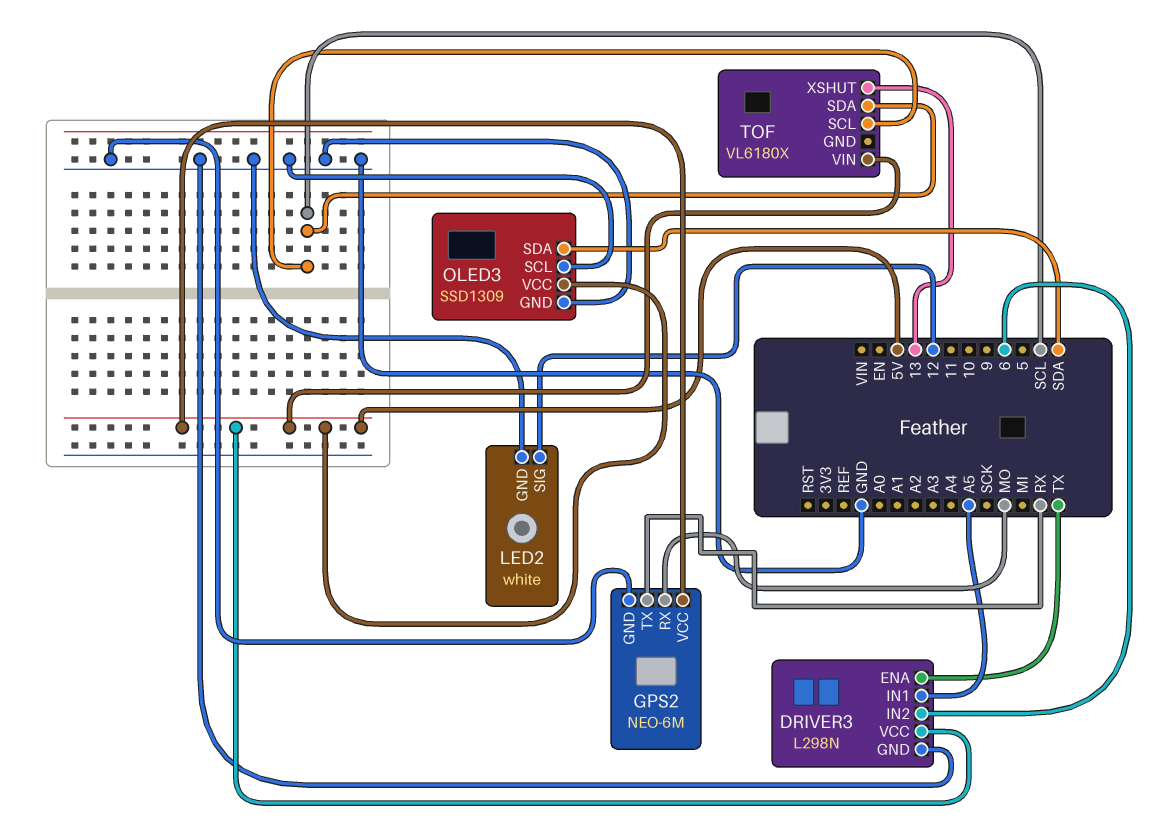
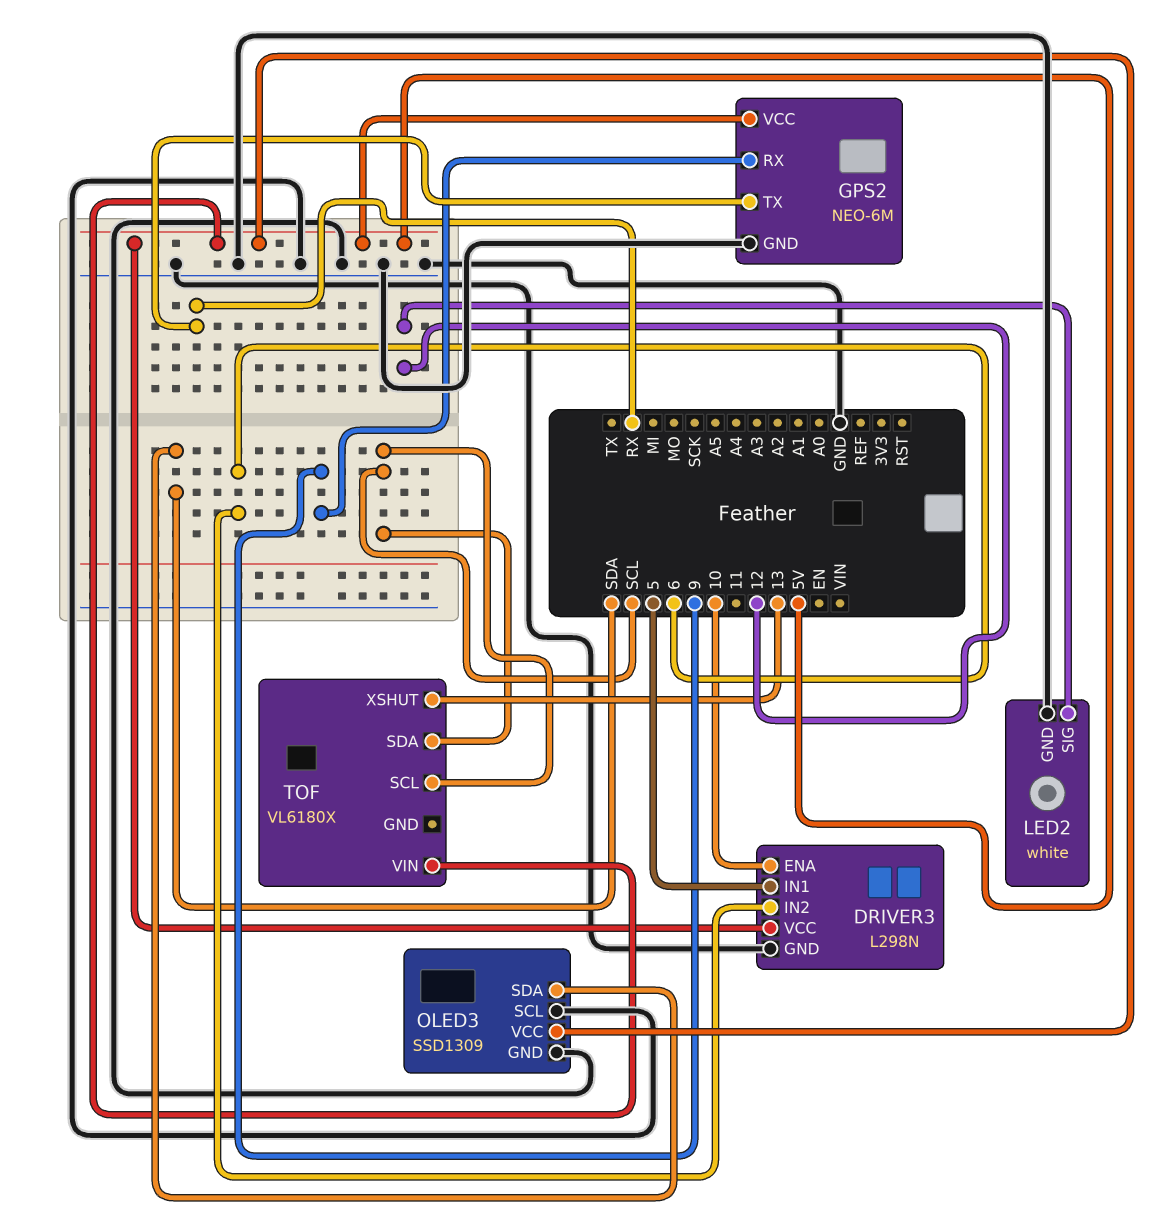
DRIVER3 pin ENA: TX -> 10
DRIVER3 pin IN1: A5 -> 5
GPS2 pin RX: MO -> 9

